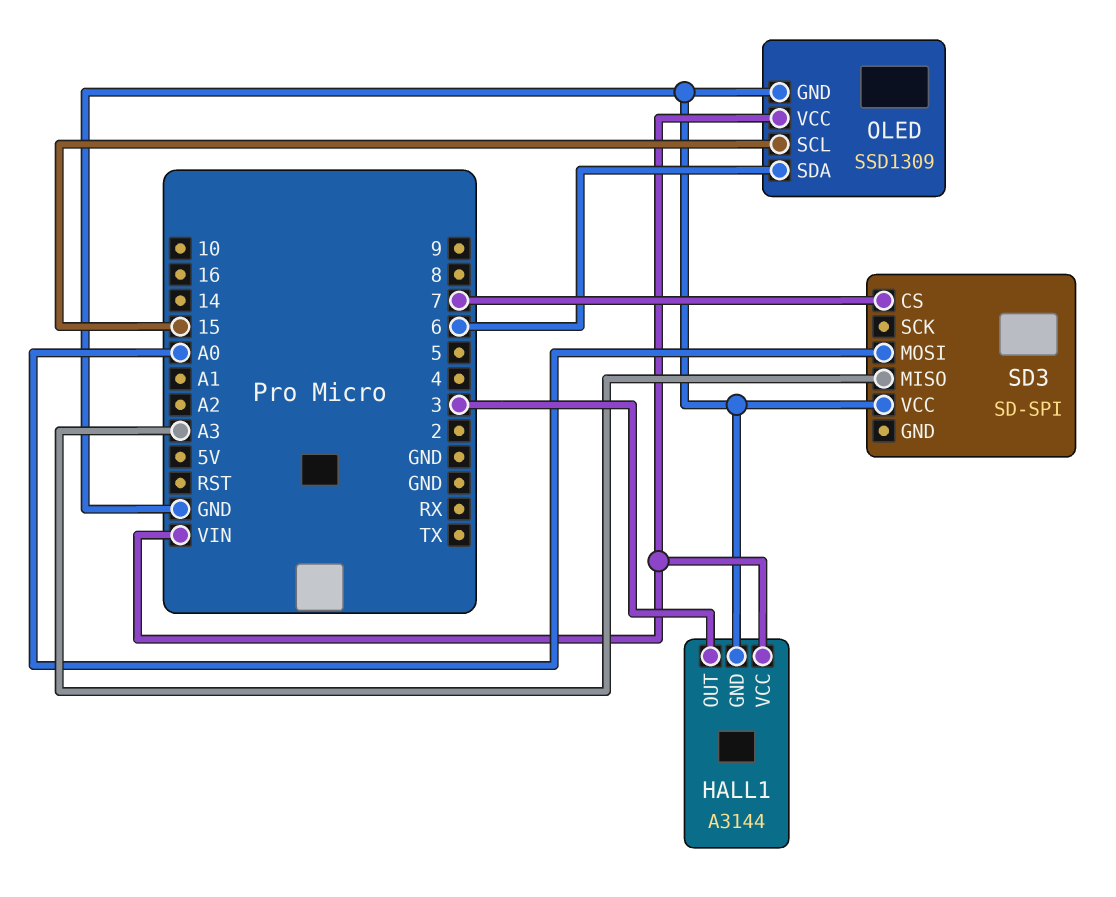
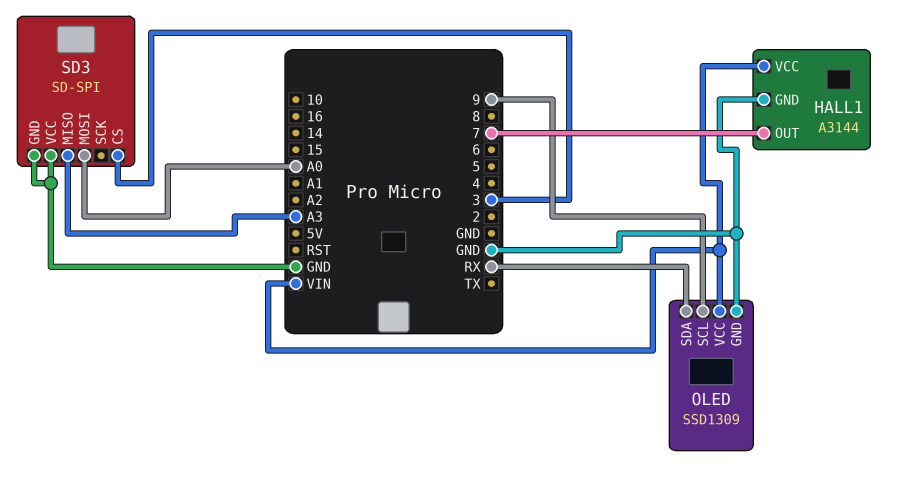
HALL1 pin OUT: 3 -> 7
OLED pin SCL: 15 -> 9
OLED pin SDA: 6 -> RX
SD3 pin CS: 7 -> 3
SD3 pin GND: none -> GND

